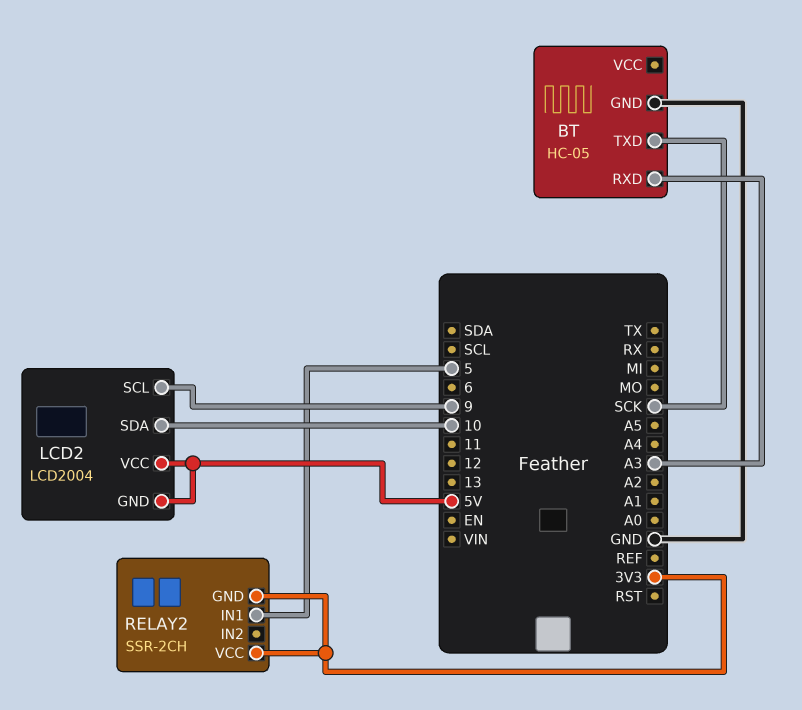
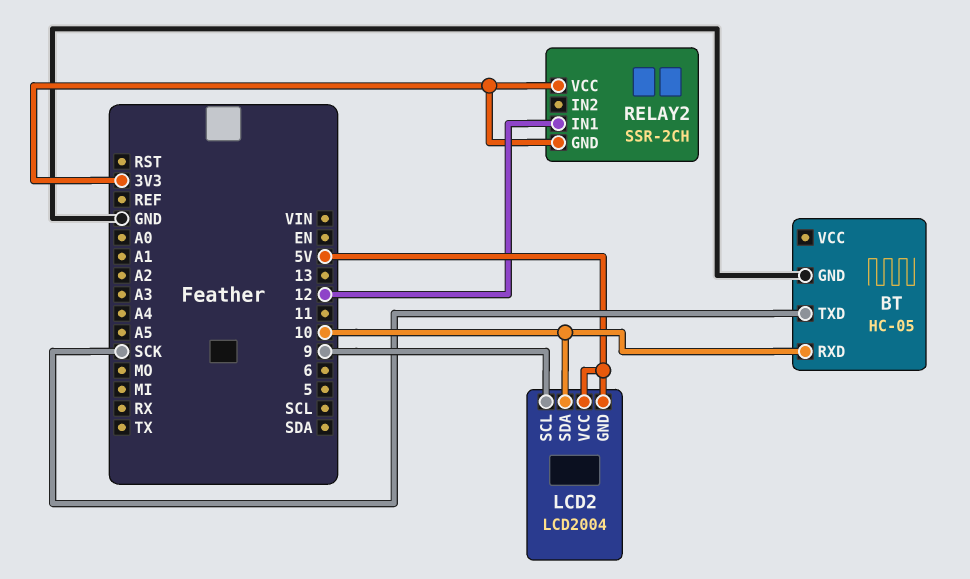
BT pin RXD: A3 -> 10
RELAY2 pin IN1: 5 -> 12

